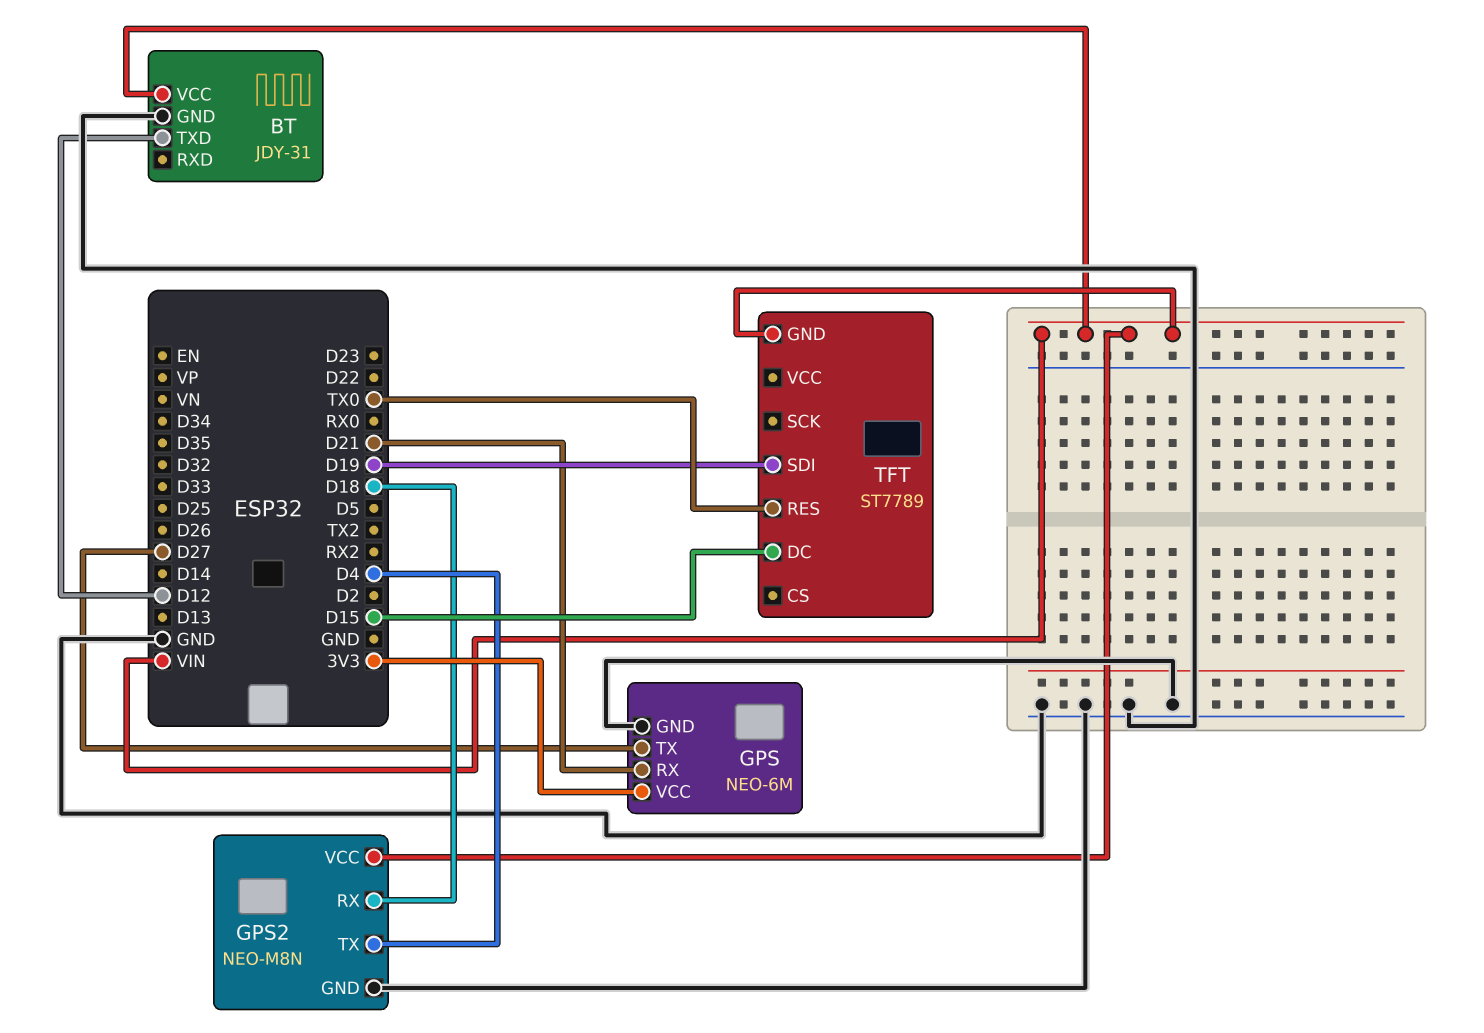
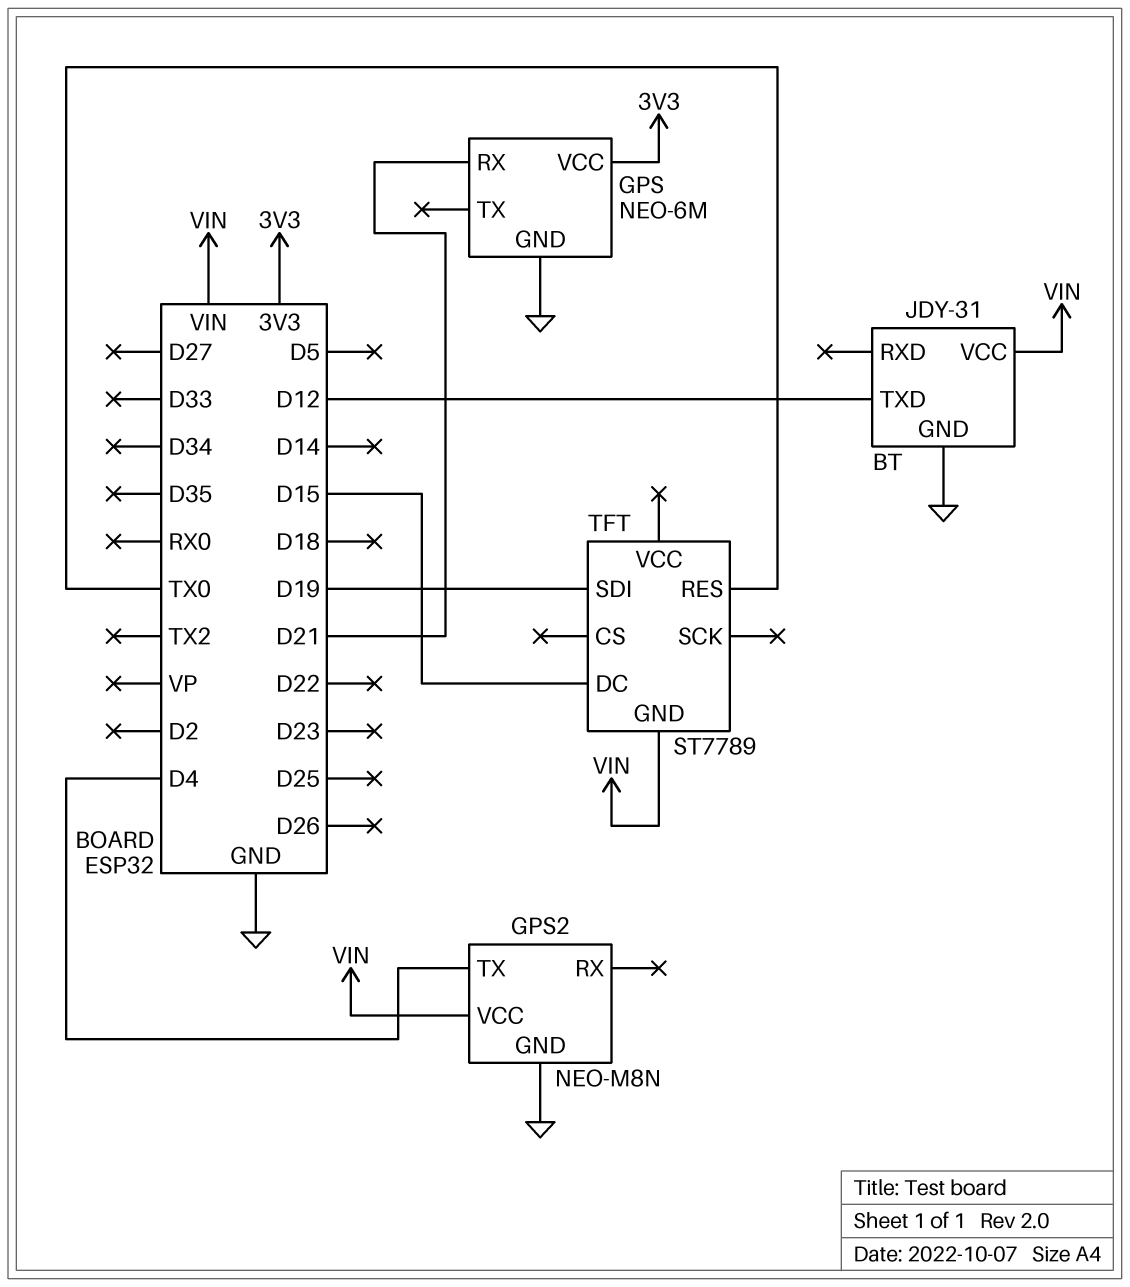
GPS pin TX: D27 -> none
GPS2 pin RX: D18 -> none

